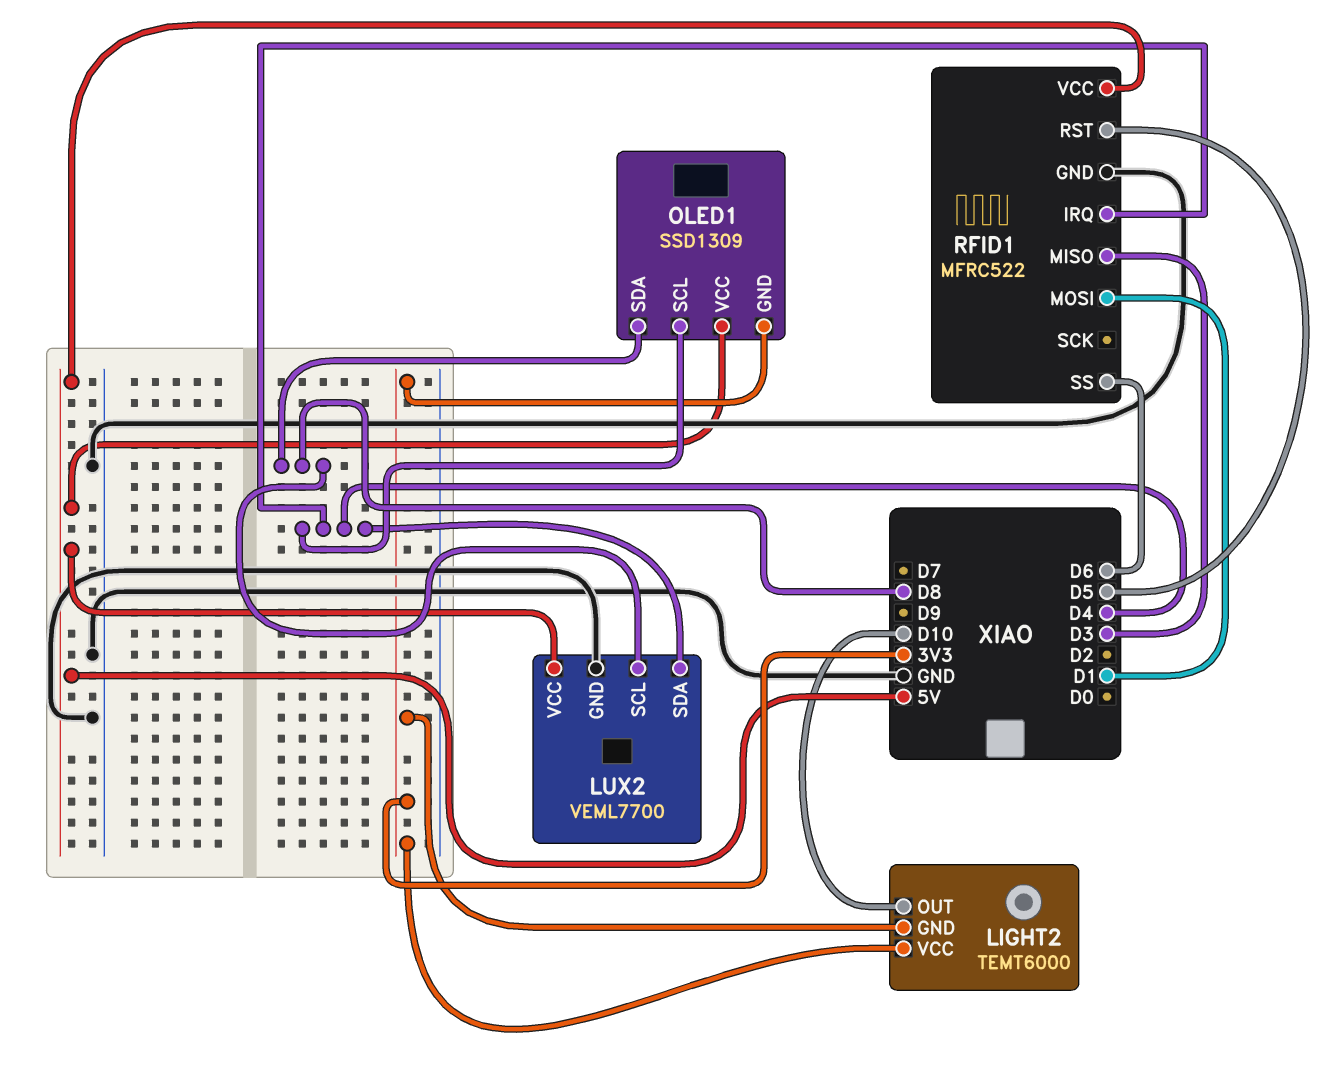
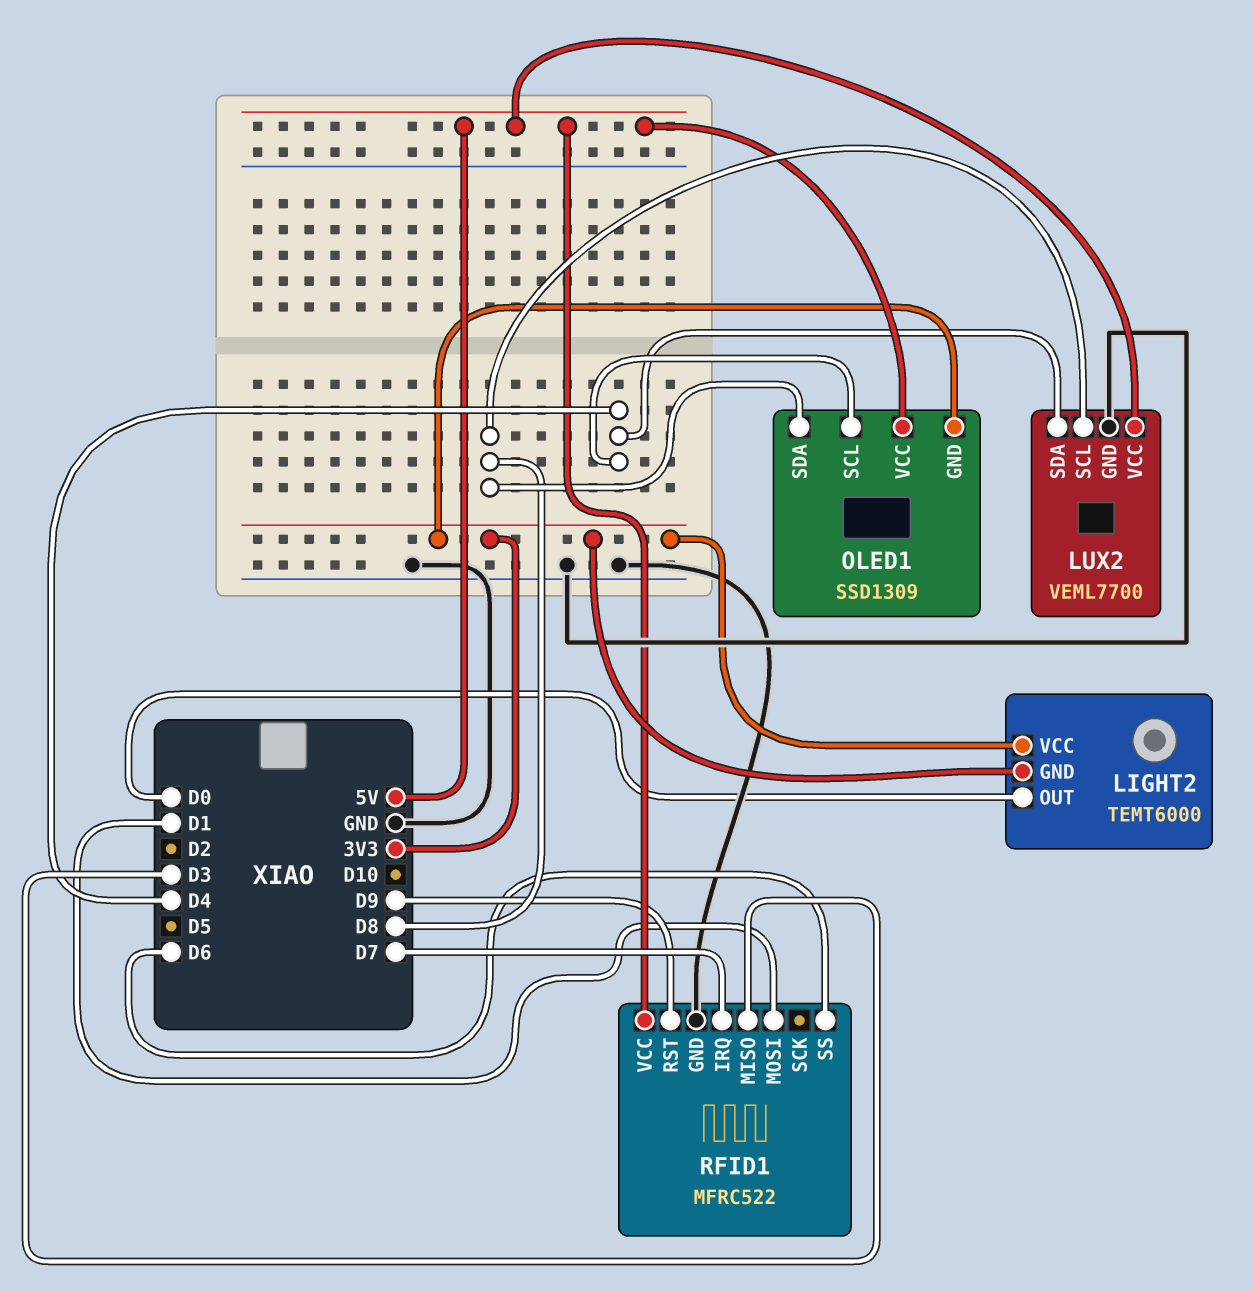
LIGHT2 pin OUT: D10 -> D0
RFID1 pin IRQ: D4 -> D7
RFID1 pin RST: D5 -> D9

